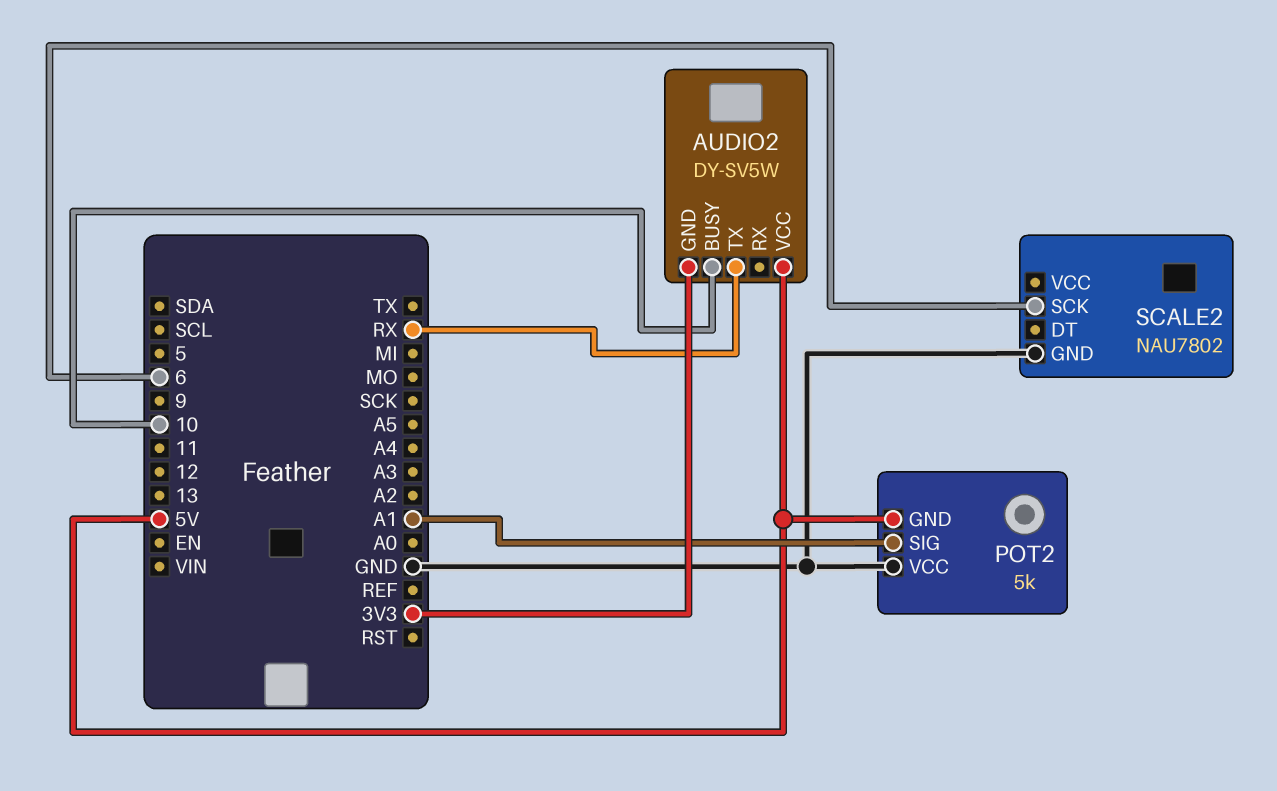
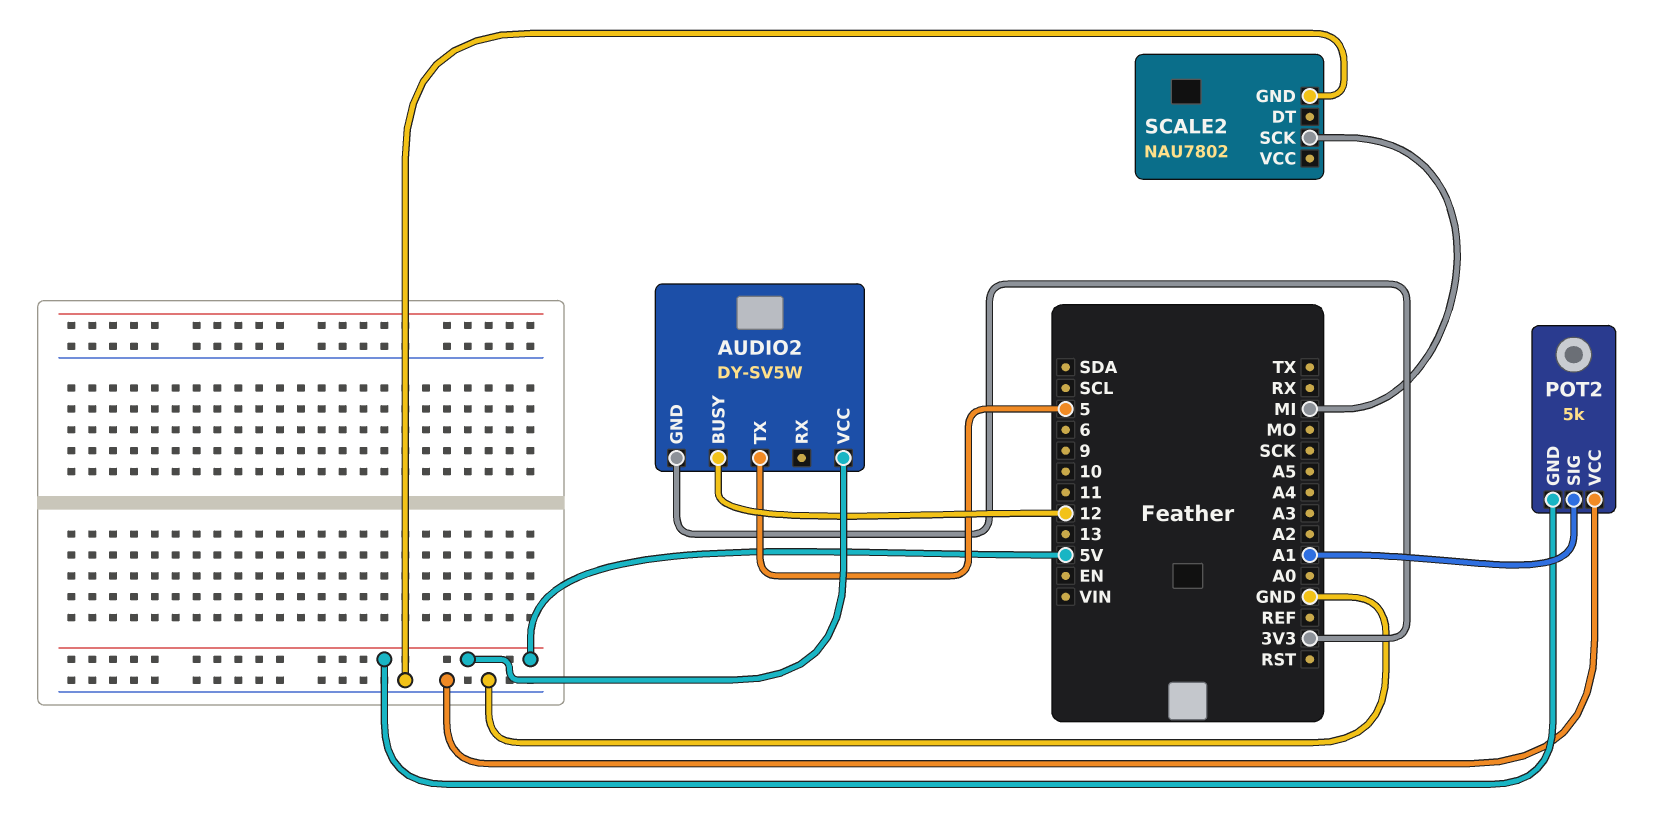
AUDIO2 pin BUSY: 10 -> 12
AUDIO2 pin TX: RX -> 5
SCALE2 pin SCK: 6 -> MI

